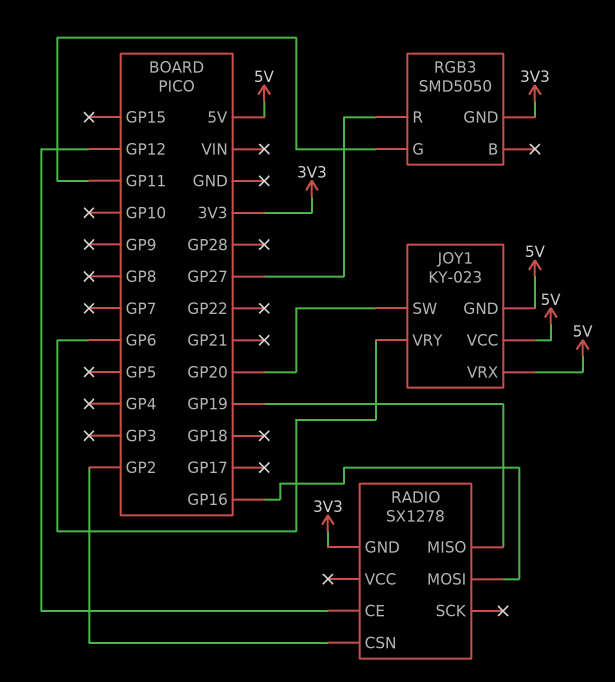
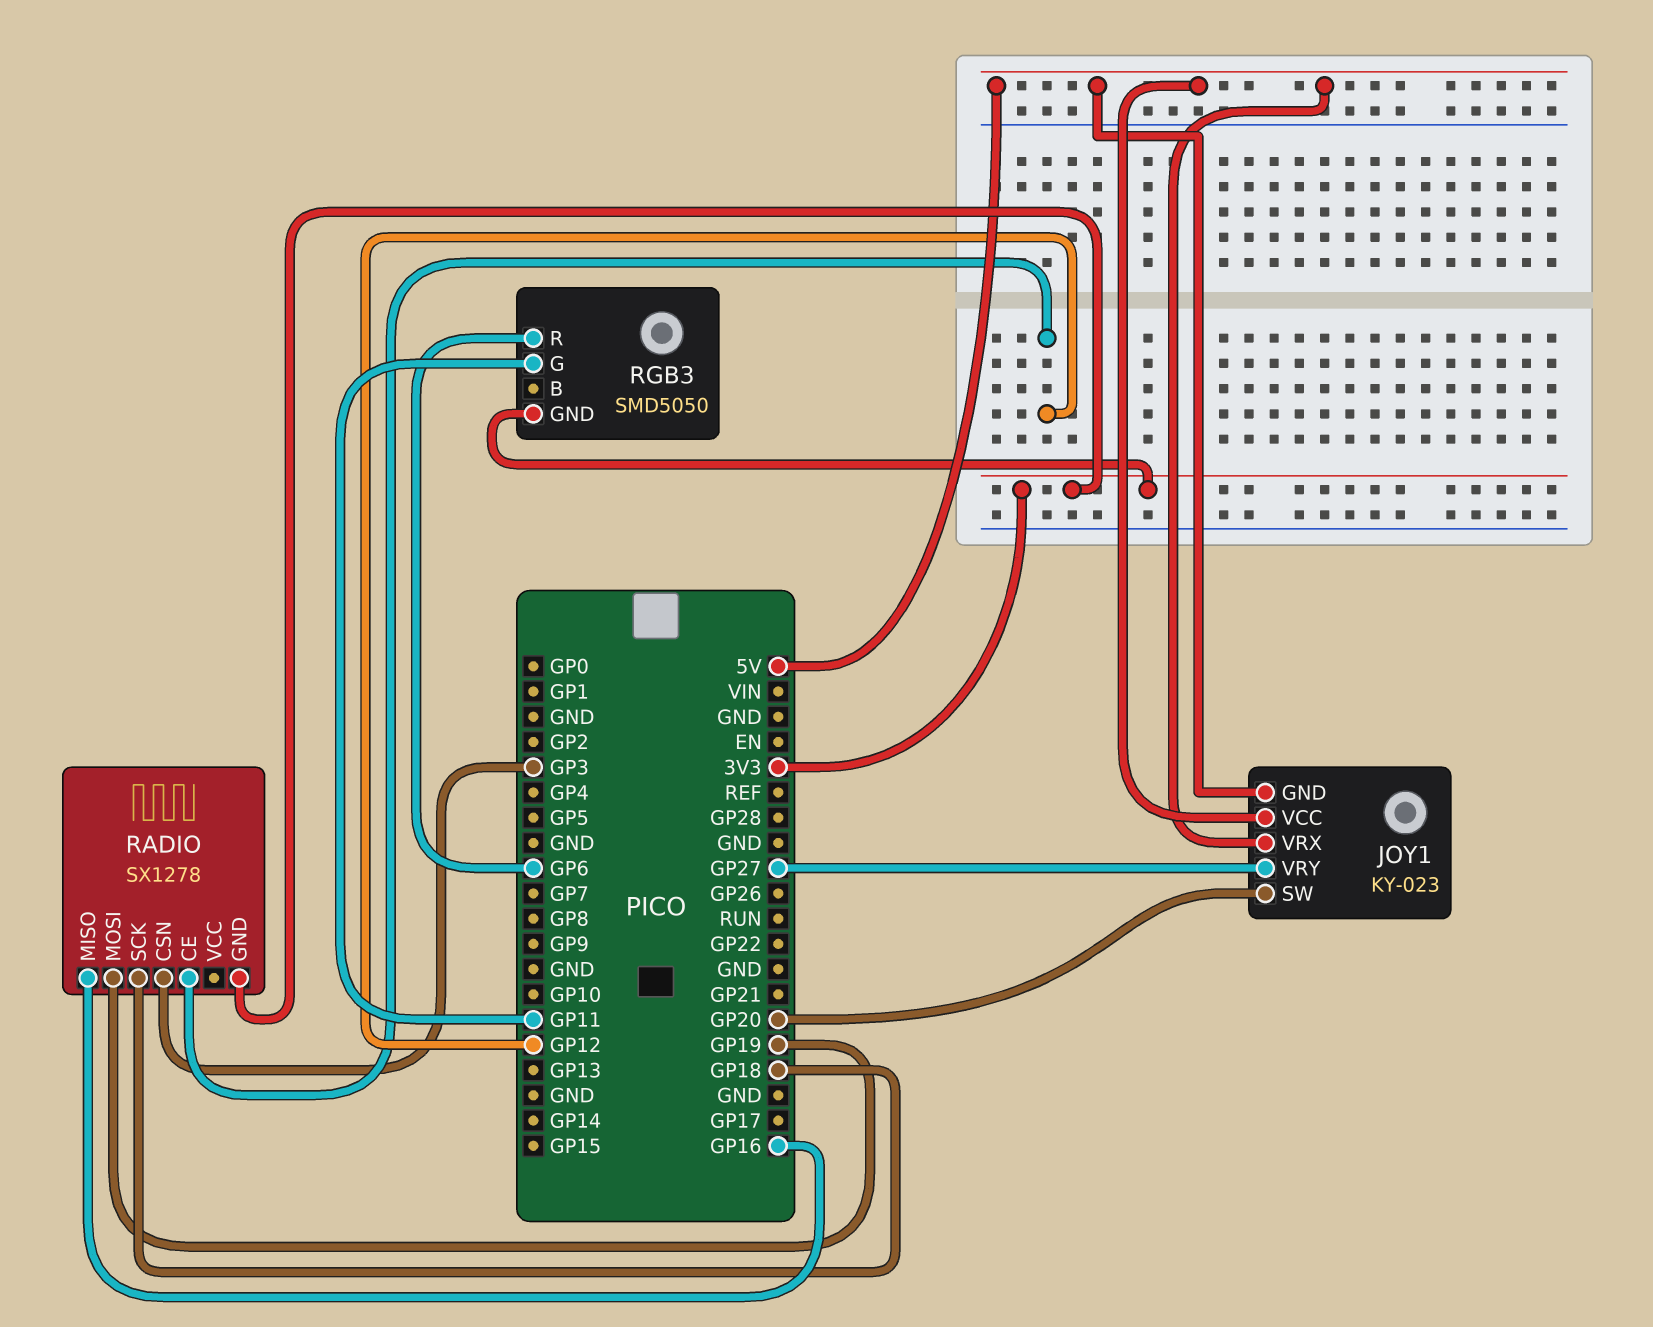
JOY1 pin VRY: GP6 -> GP27
RADIO pin CSN: GP2 -> GP3
RADIO pin MISO: GP19 -> GP16
RADIO pin MOSI: GP16 -> GP19
RADIO pin SCK: none -> GP18
RGB3 pin R: GP27 -> GP6

